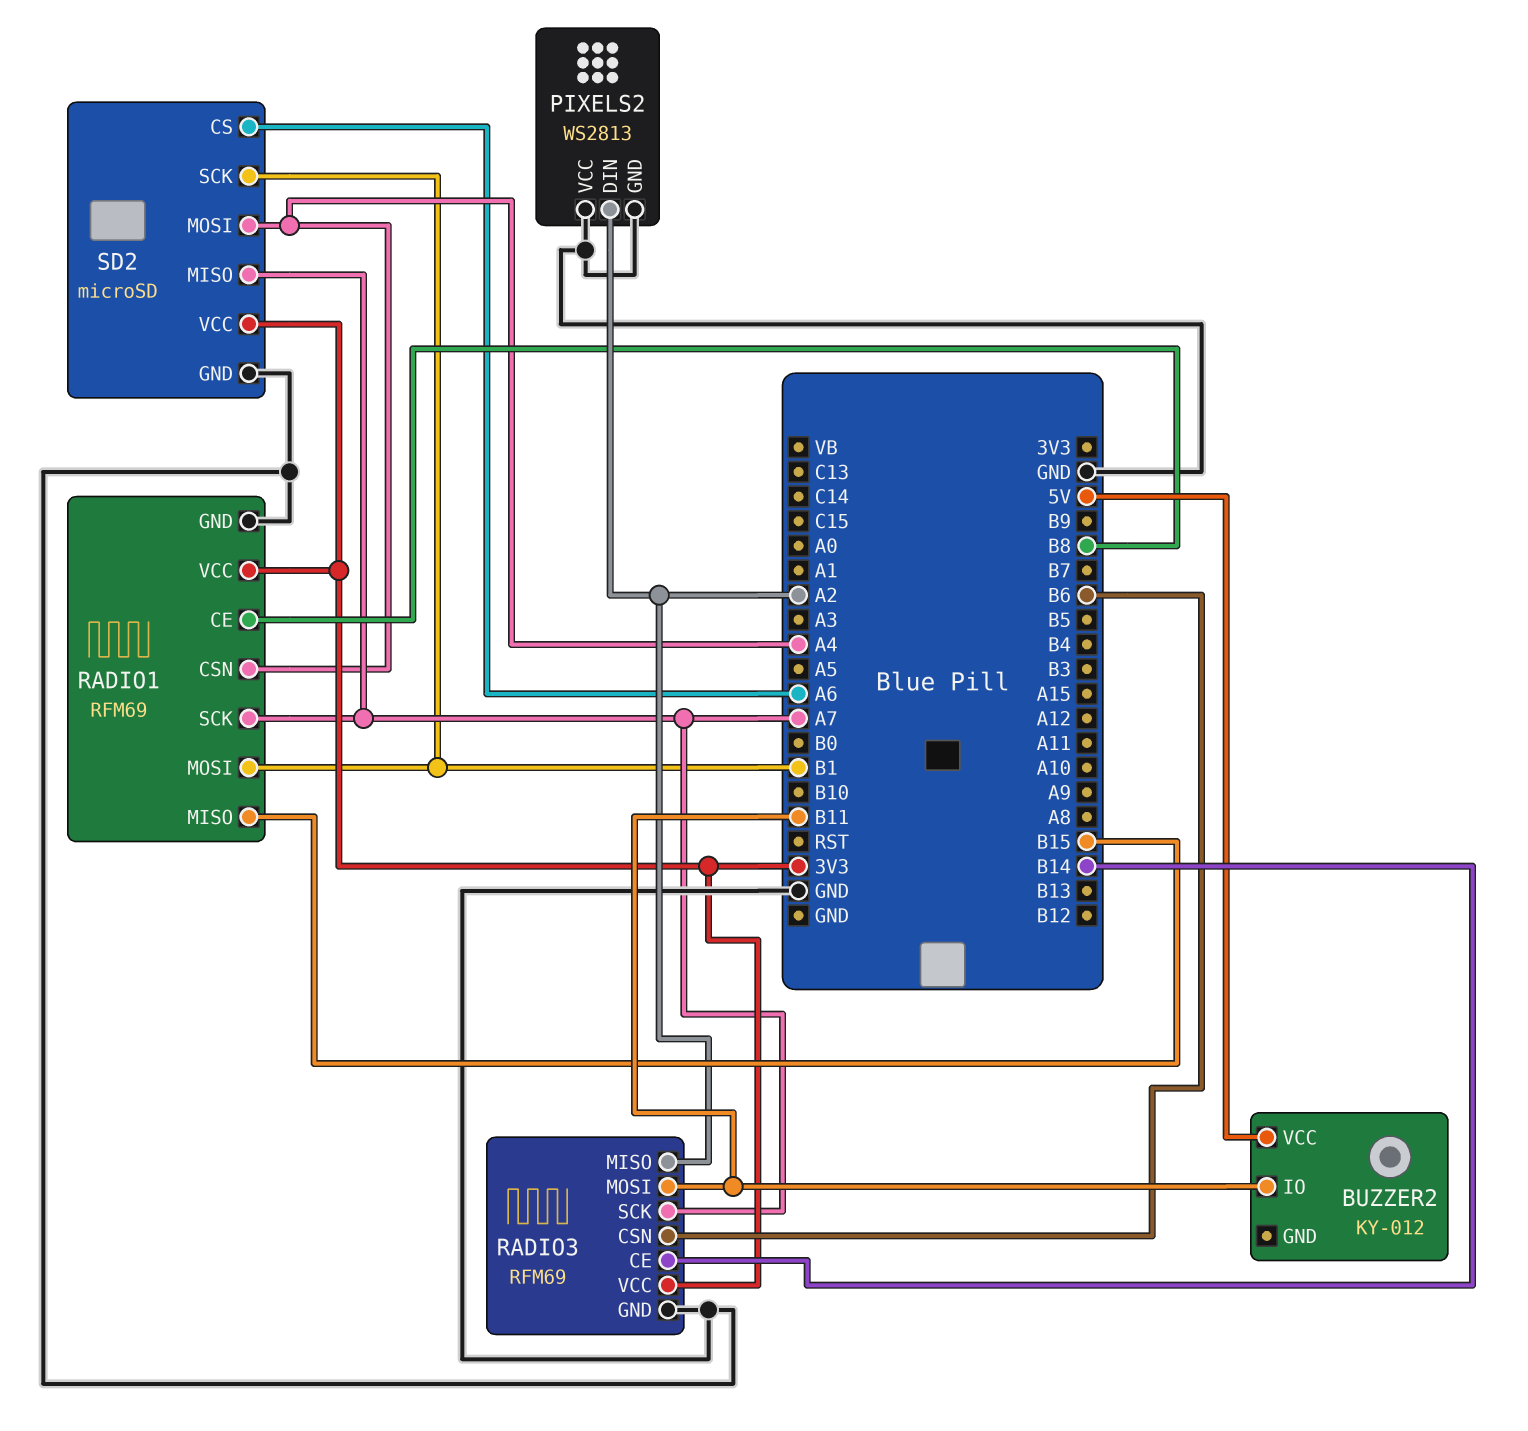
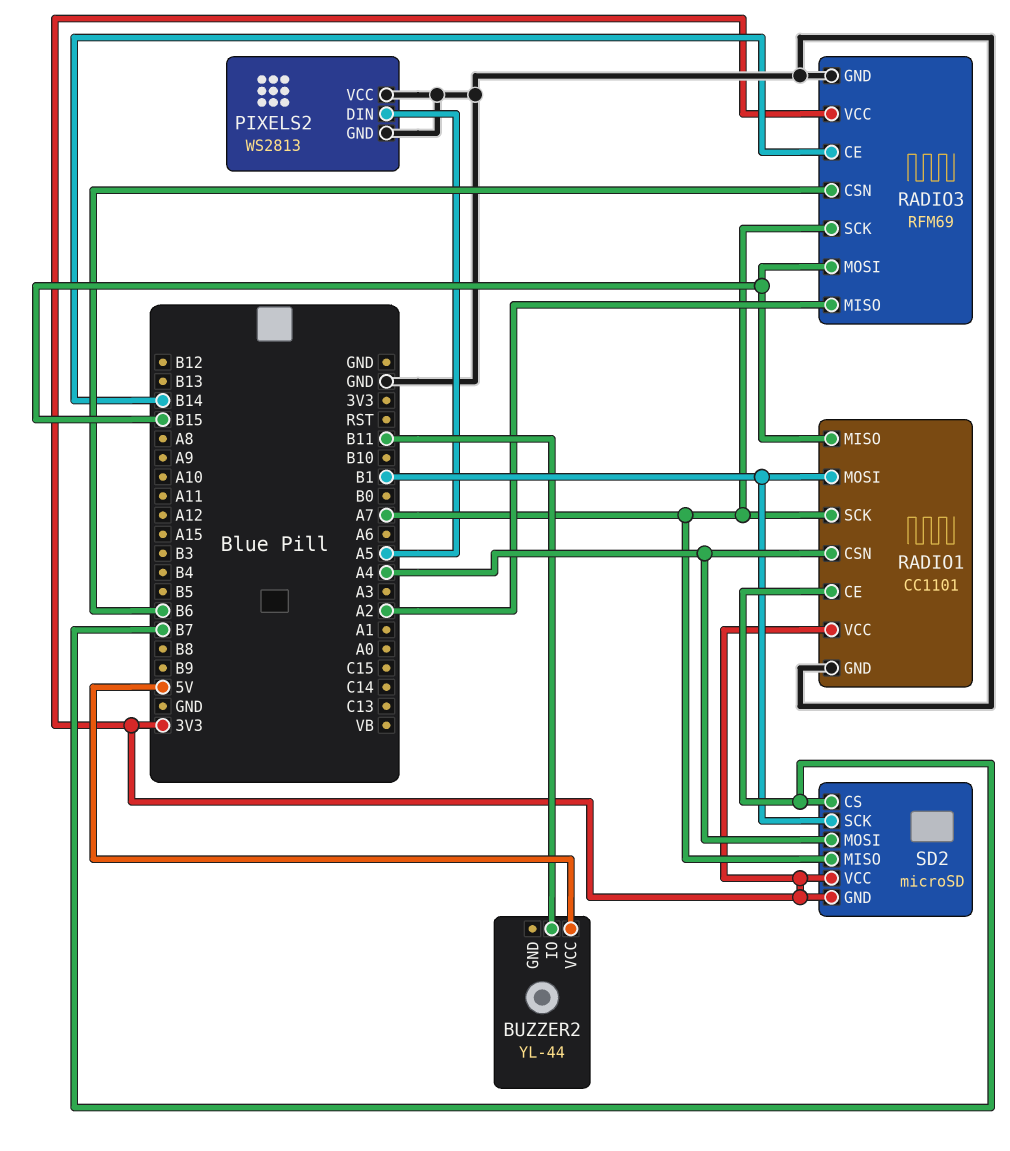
BUZZER2: KY-012 -> YL-44
PIXELS2 pin DIN: A2 -> A5
RADIO1: RFM69 -> CC1101
RADIO1 pin CE: B8 -> B7
RADIO3 pin MOSI: B11 -> B15
SD2 pin CS: A6 -> B7
SD2 pin GND: GND -> 3V3

